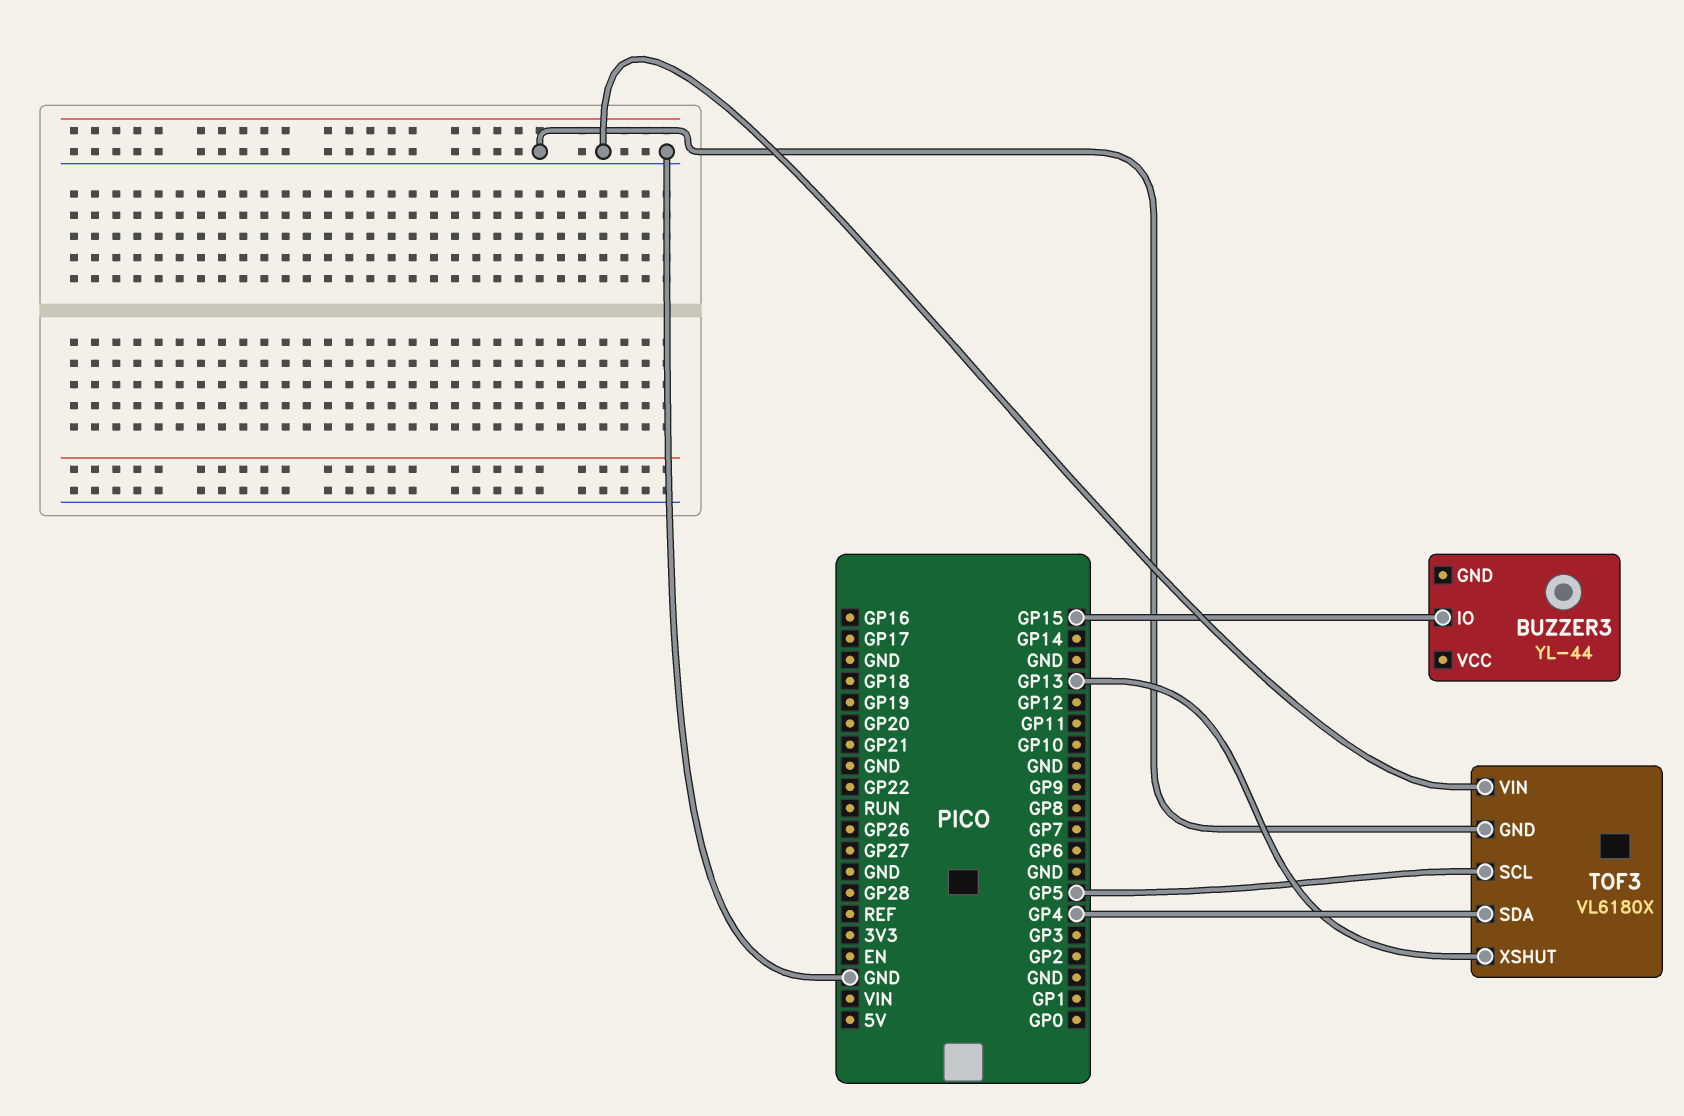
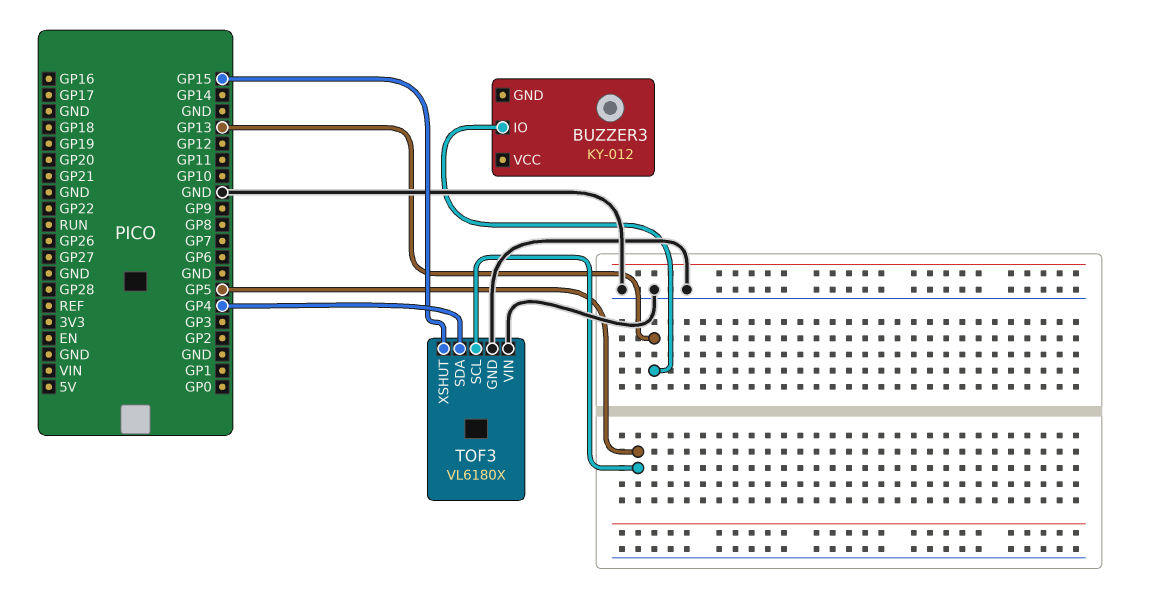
BUZZER3: YL-44 -> KY-012
BUZZER3 pin IO: GP15 -> GP13
TOF3 pin XSHUT: GP13 -> GP15

